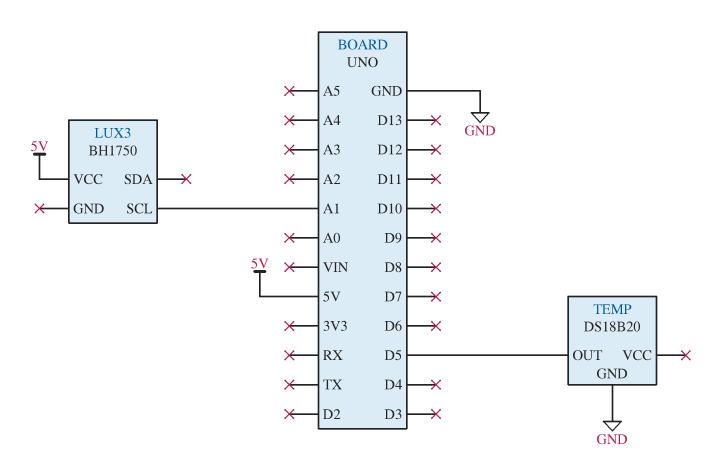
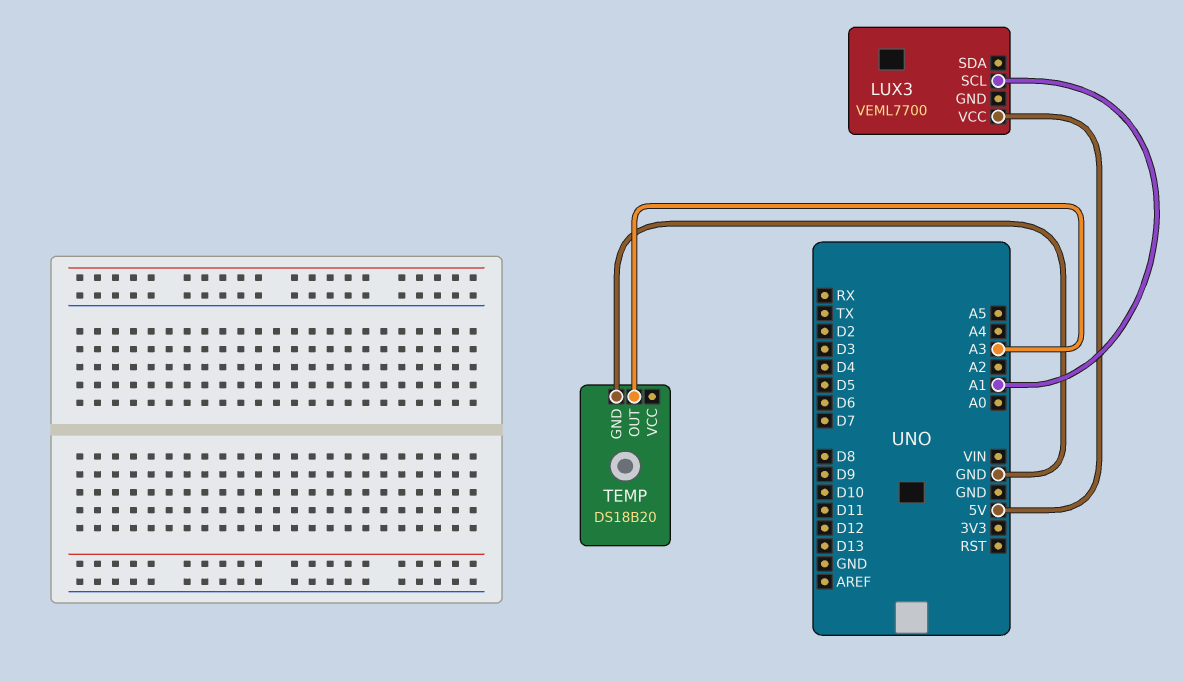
LUX3: BH1750 -> VEML7700
TEMP pin OUT: D5 -> A3

